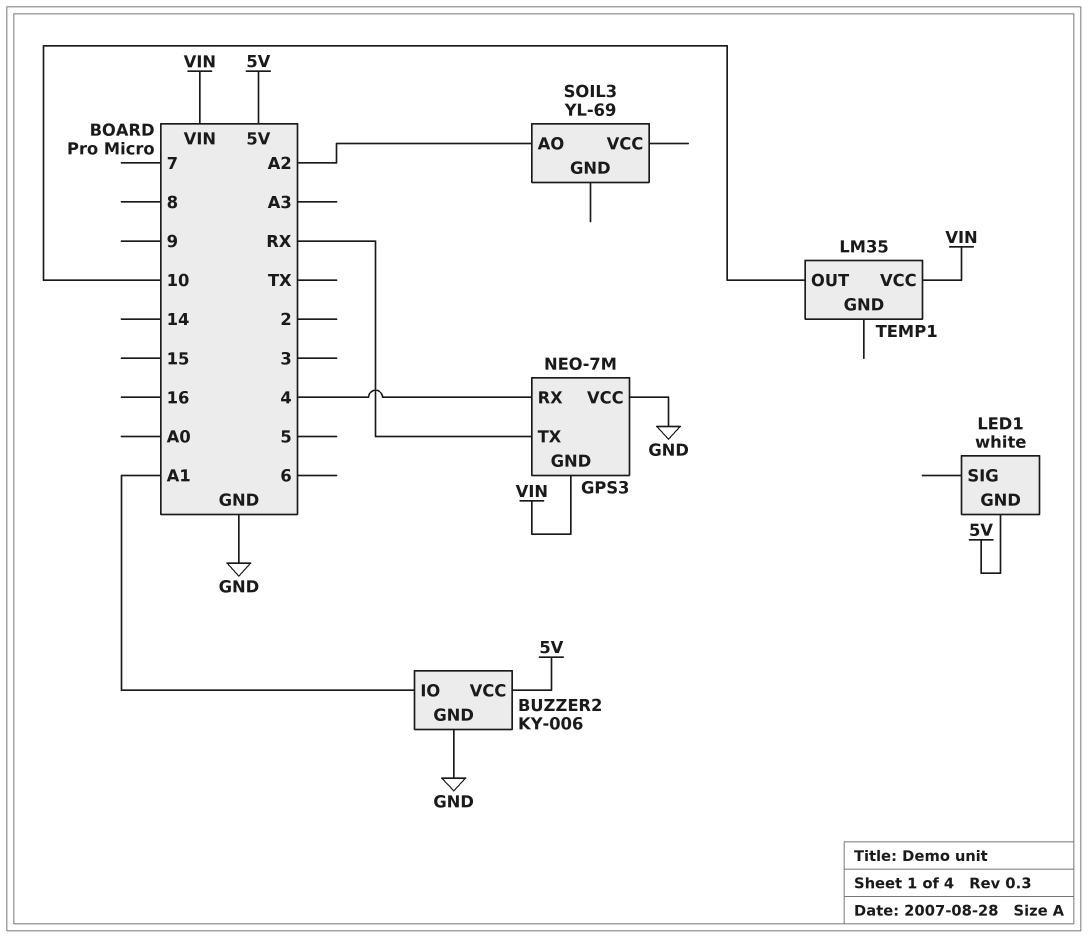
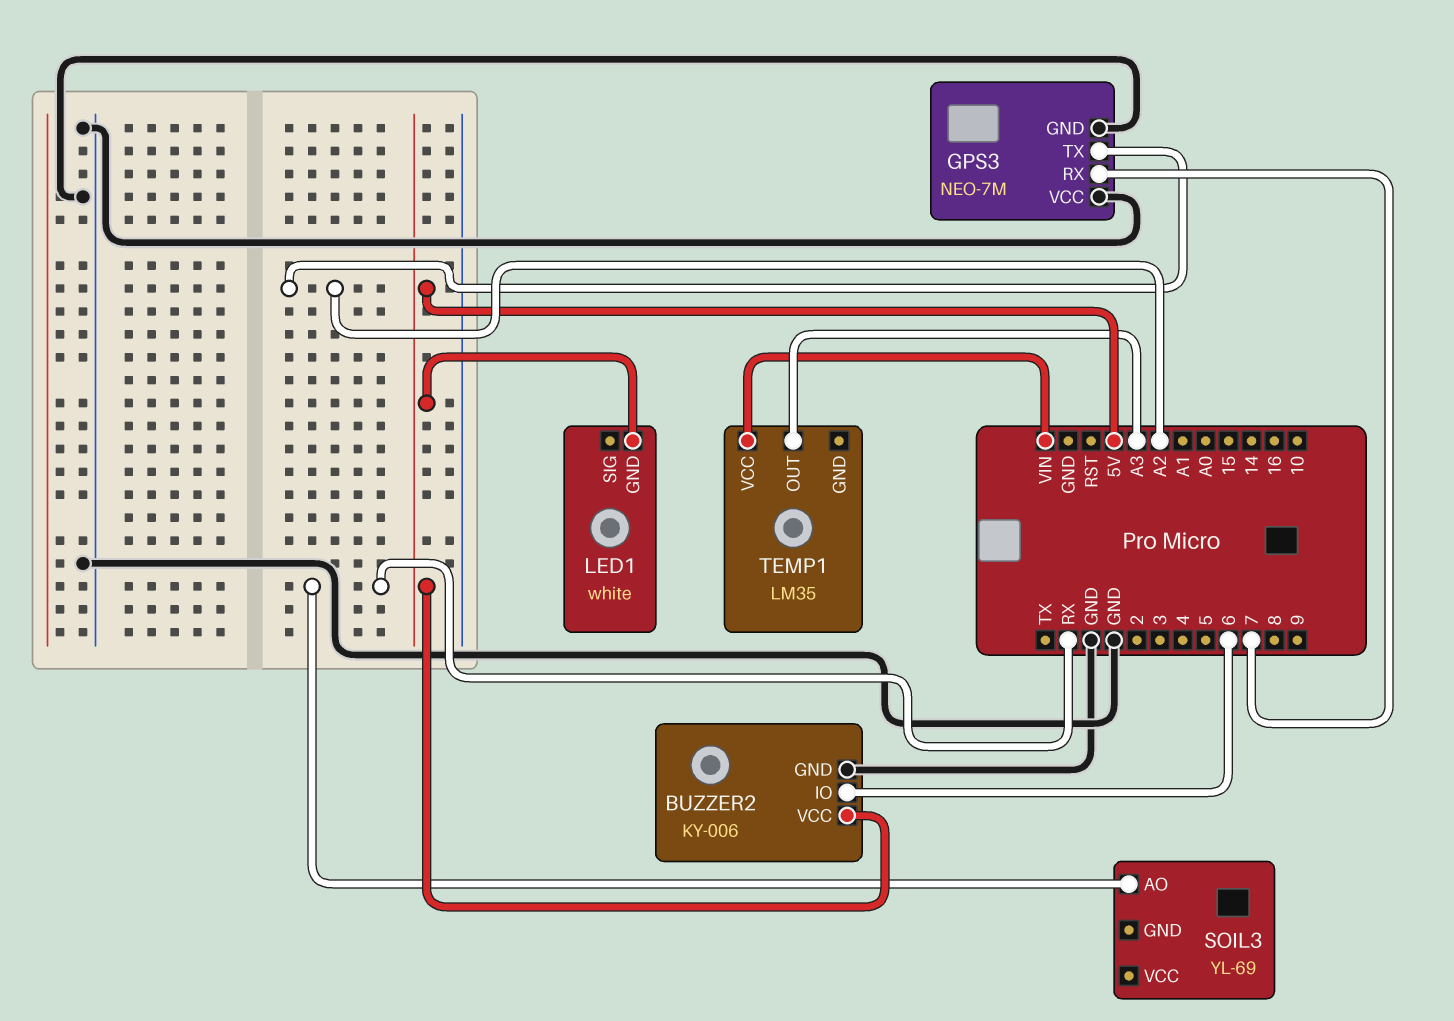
BUZZER2 pin IO: A1 -> 6
GPS3 pin GND: VIN -> GND
GPS3 pin RX: 4 -> 7
GPS3 pin TX: RX -> A2
SOIL3 pin AO: A2 -> RX
TEMP1 pin OUT: 10 -> A3

